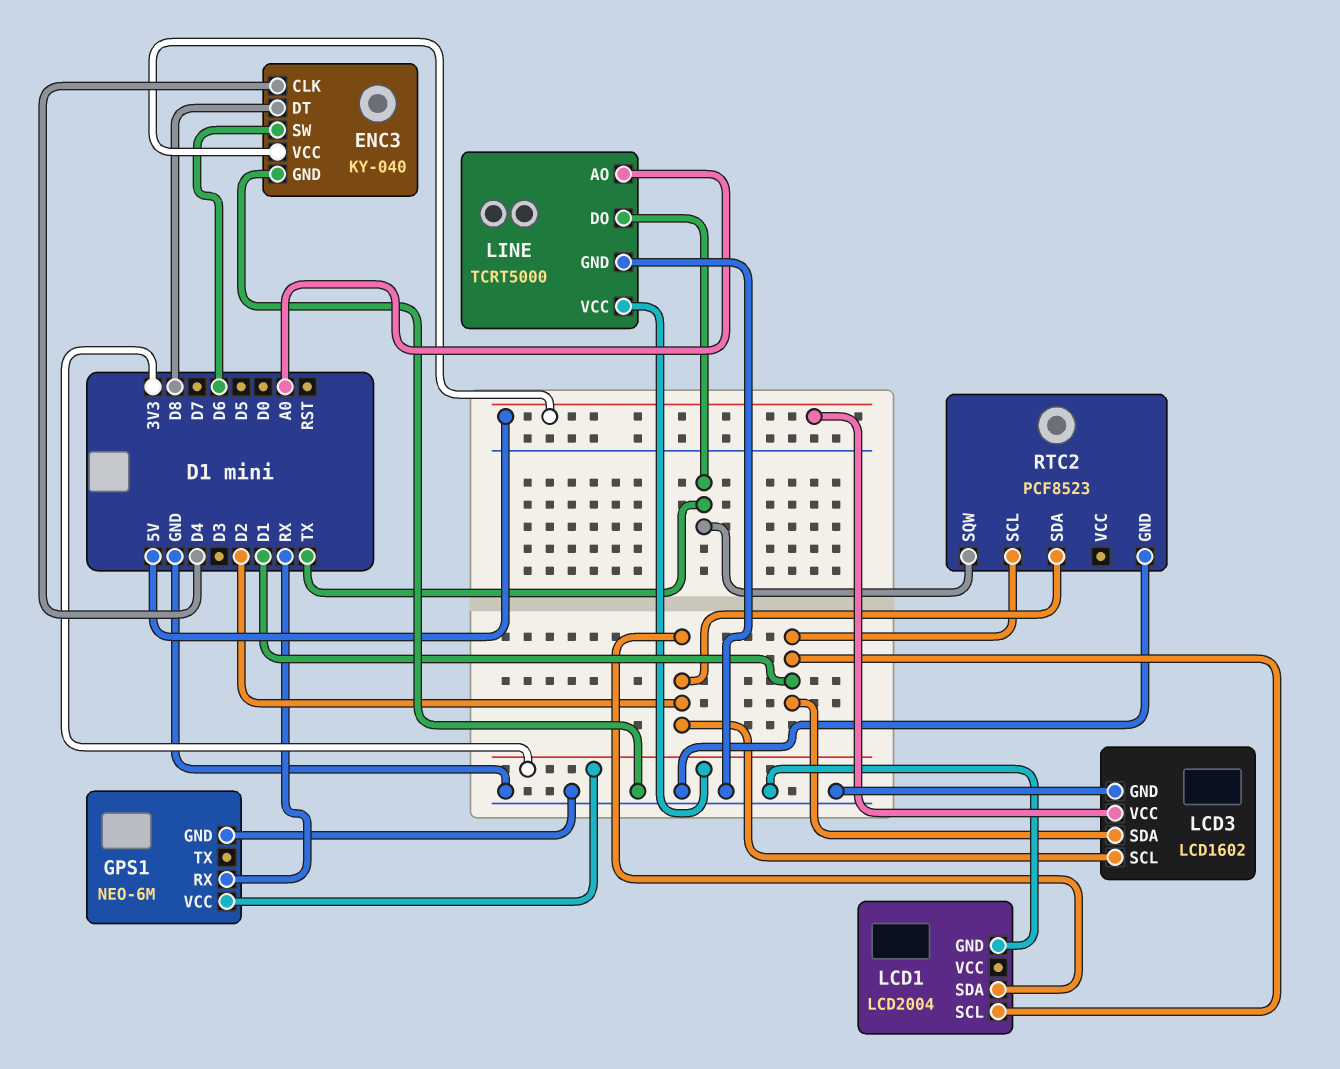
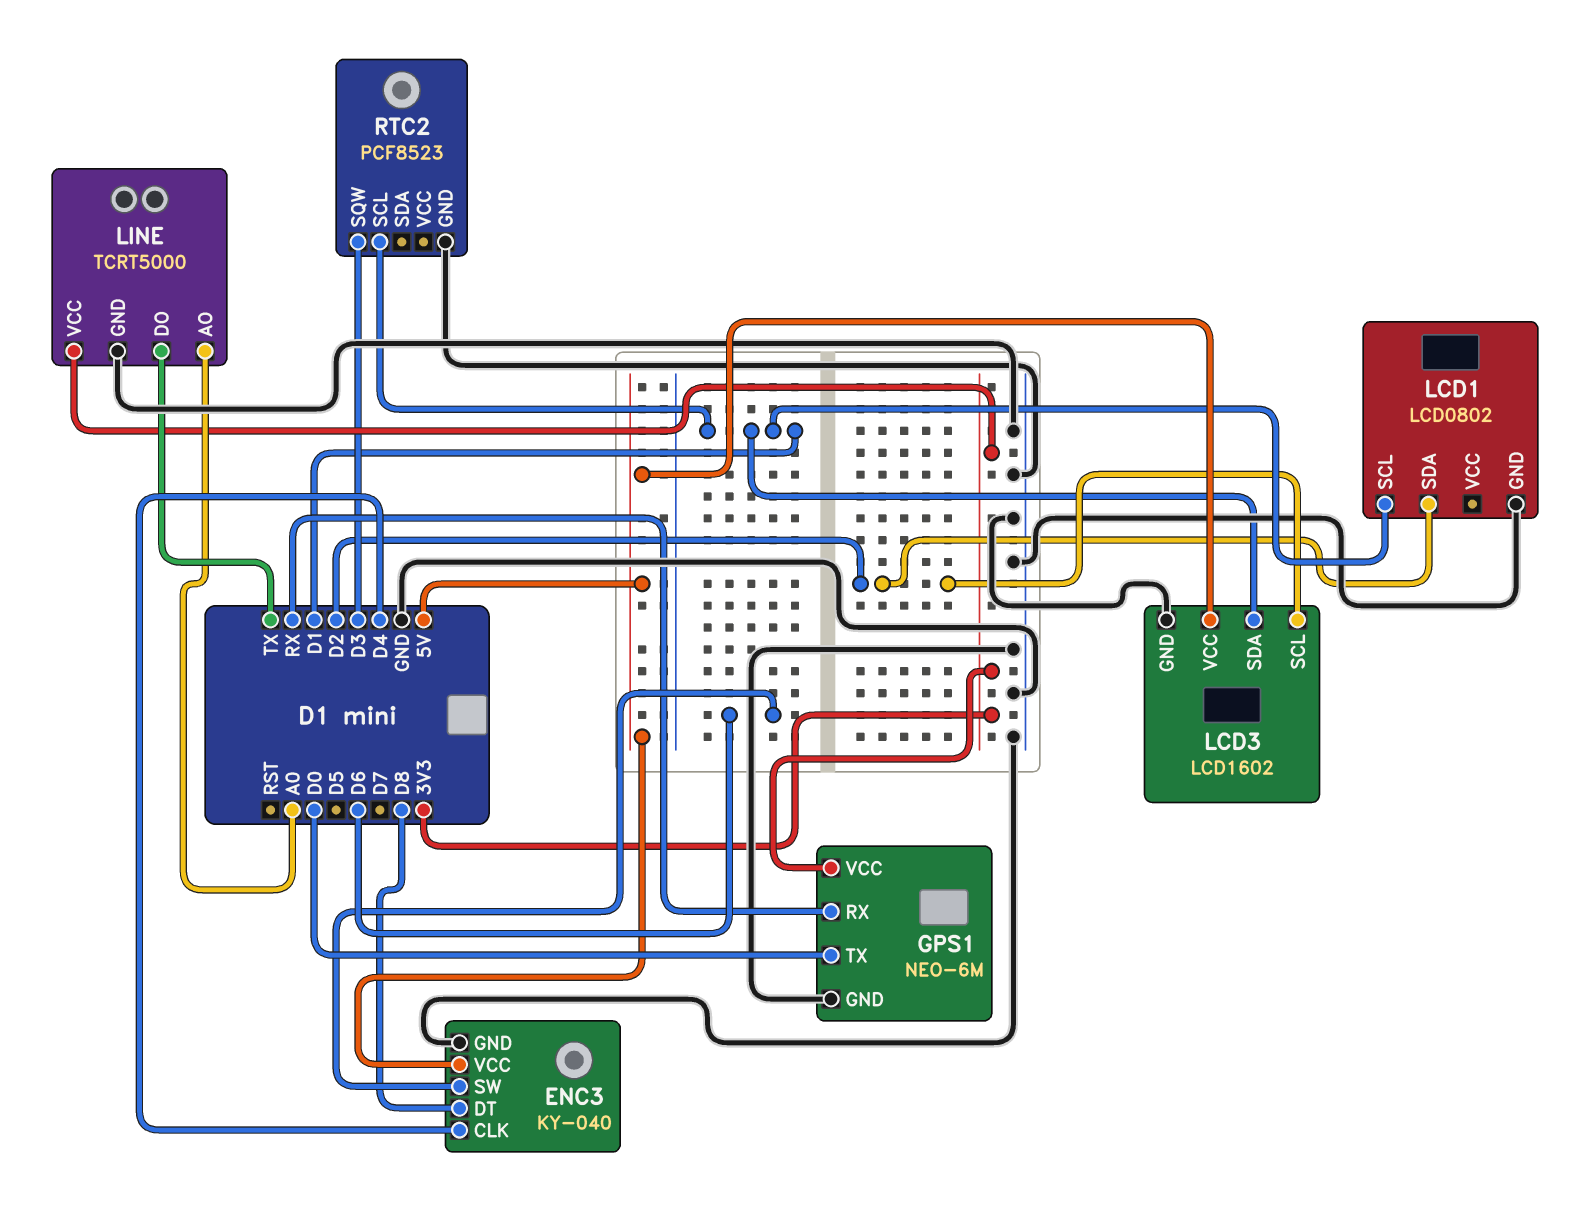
GPS1 pin TX: none -> D0
LCD1: LCD2004 -> LCD0802
RTC2 pin SDA: D2 -> none
RTC2 pin SQW: TX -> D3

